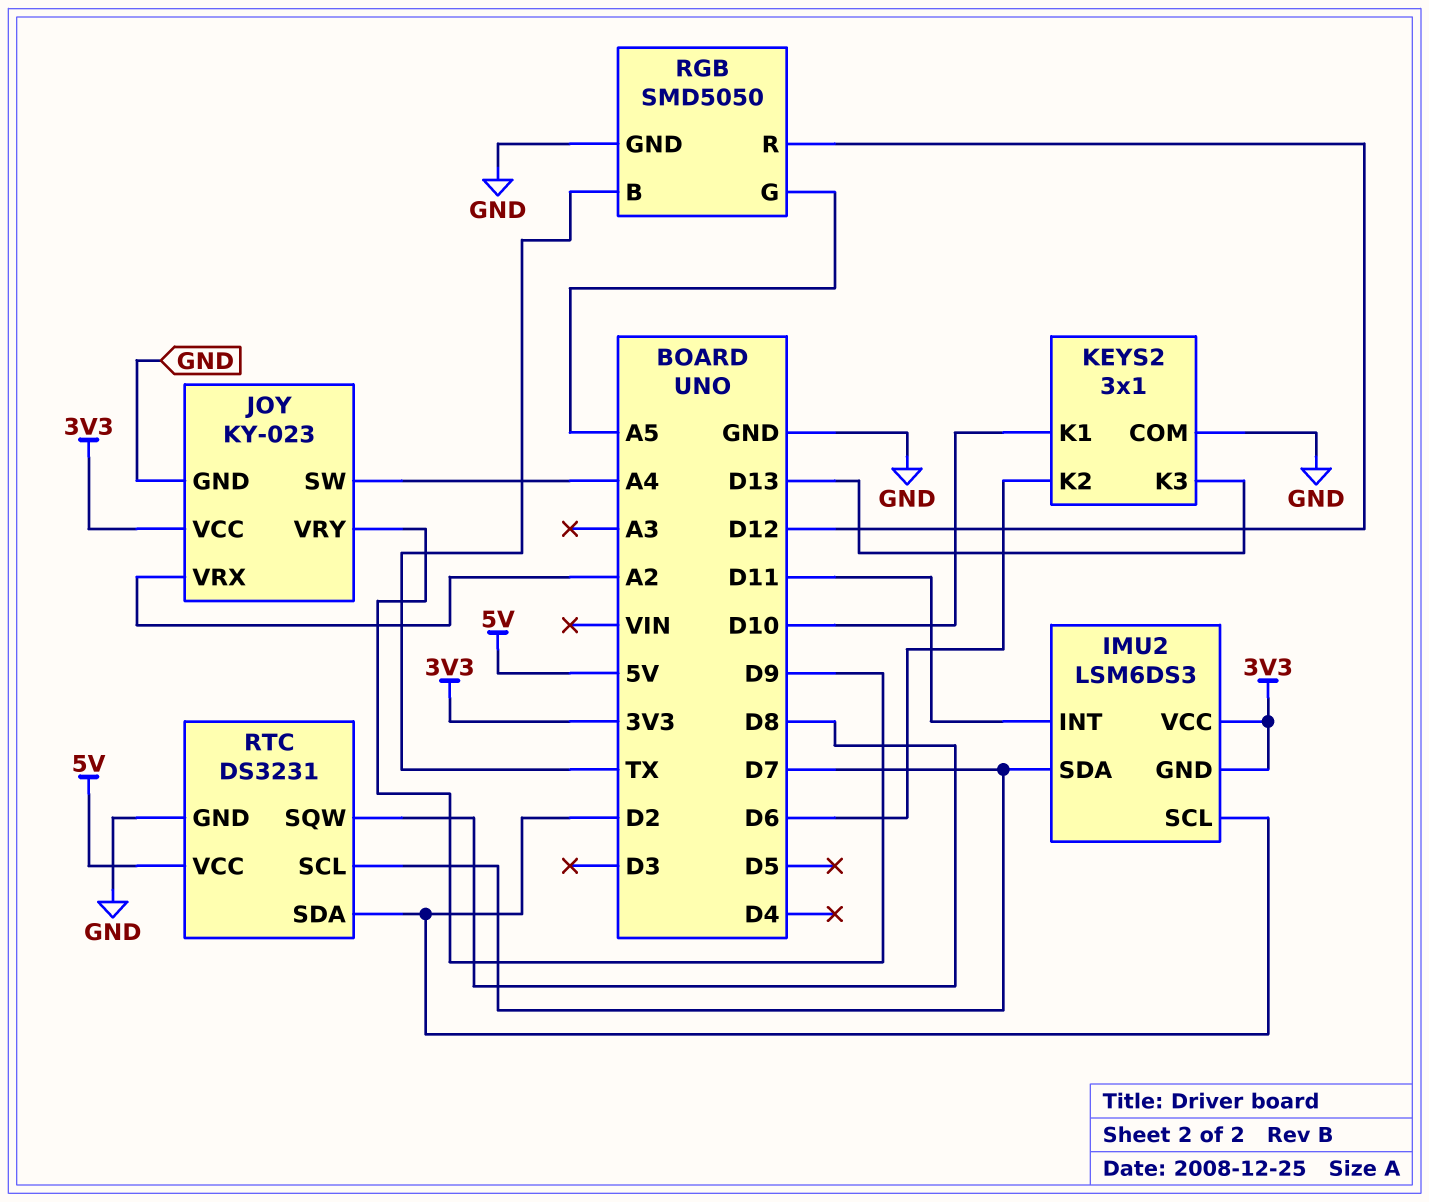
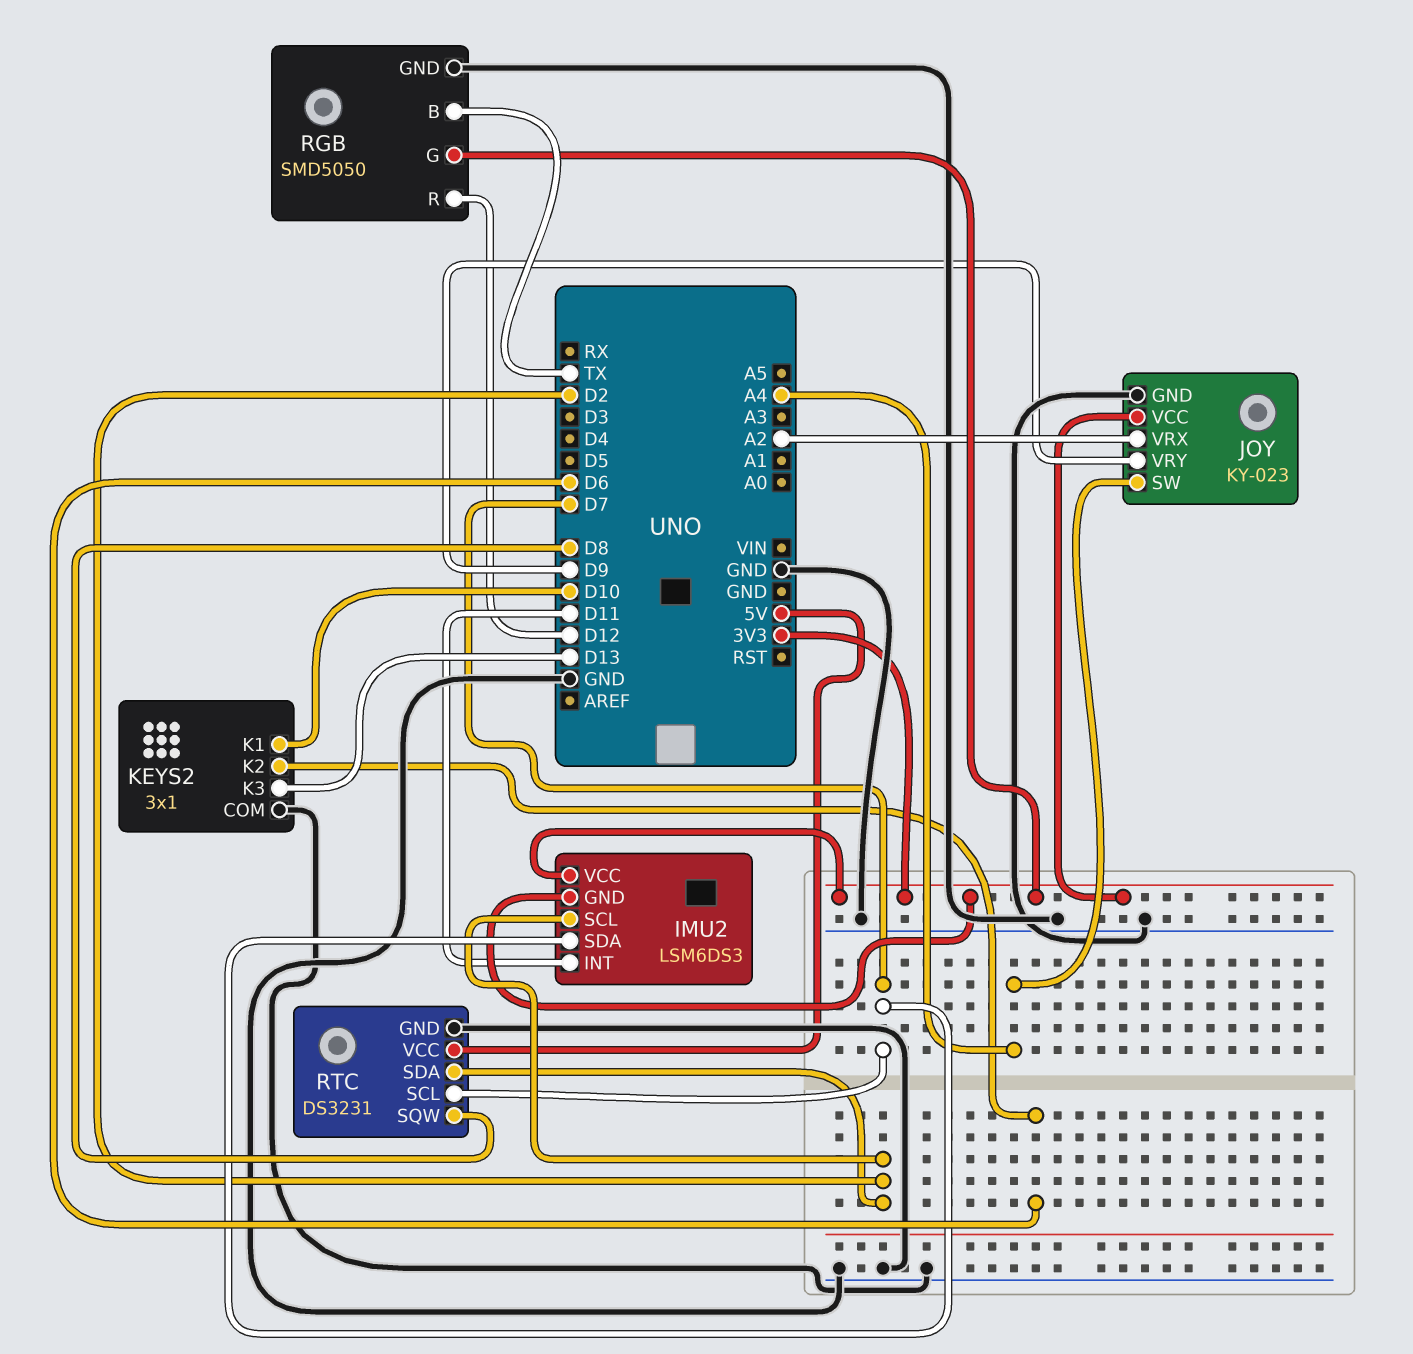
RGB pin G: A5 -> 3V3

